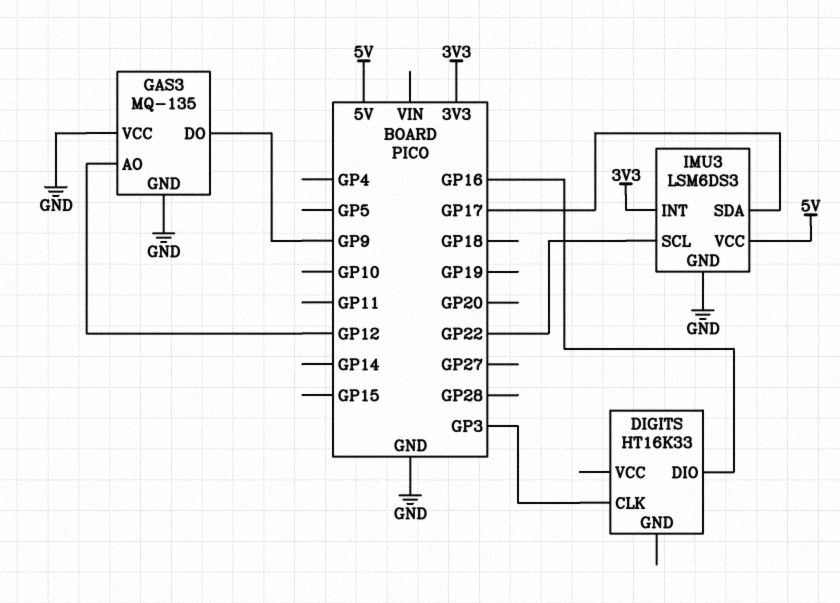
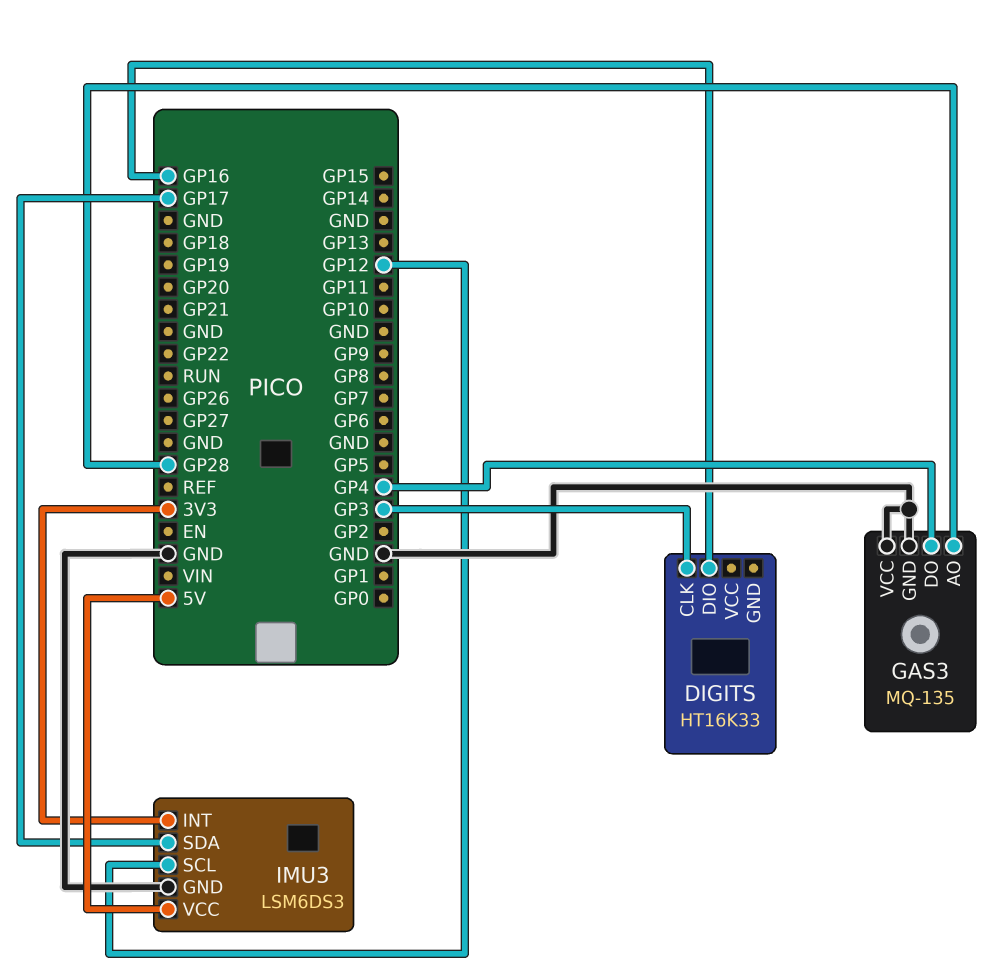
GAS3 pin AO: GP12 -> GP28
GAS3 pin DO: GP9 -> GP4
IMU3 pin SCL: GP22 -> GP12

